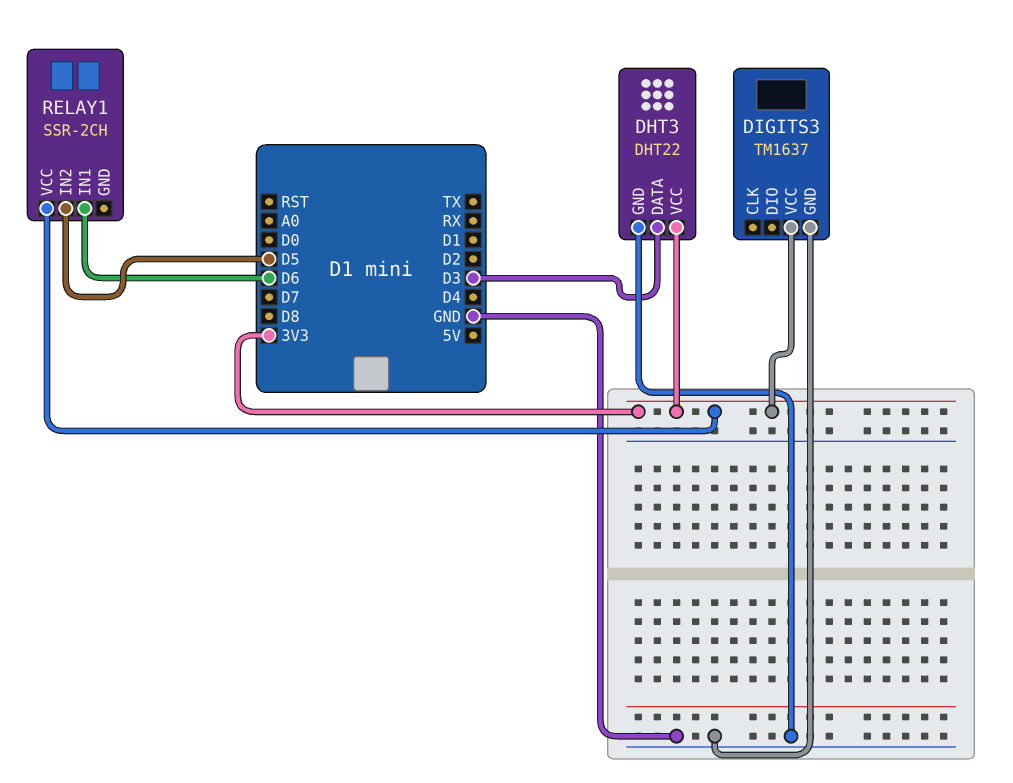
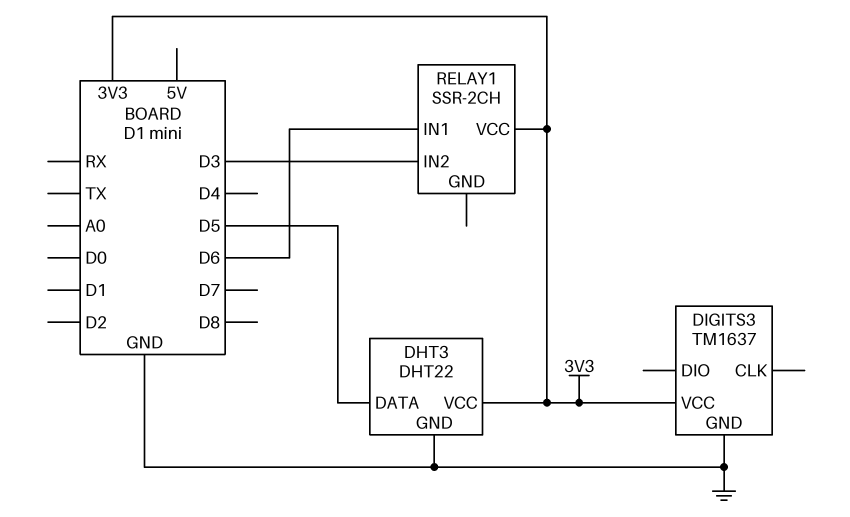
DHT3 pin DATA: D3 -> D5
RELAY1 pin IN2: D5 -> D3

